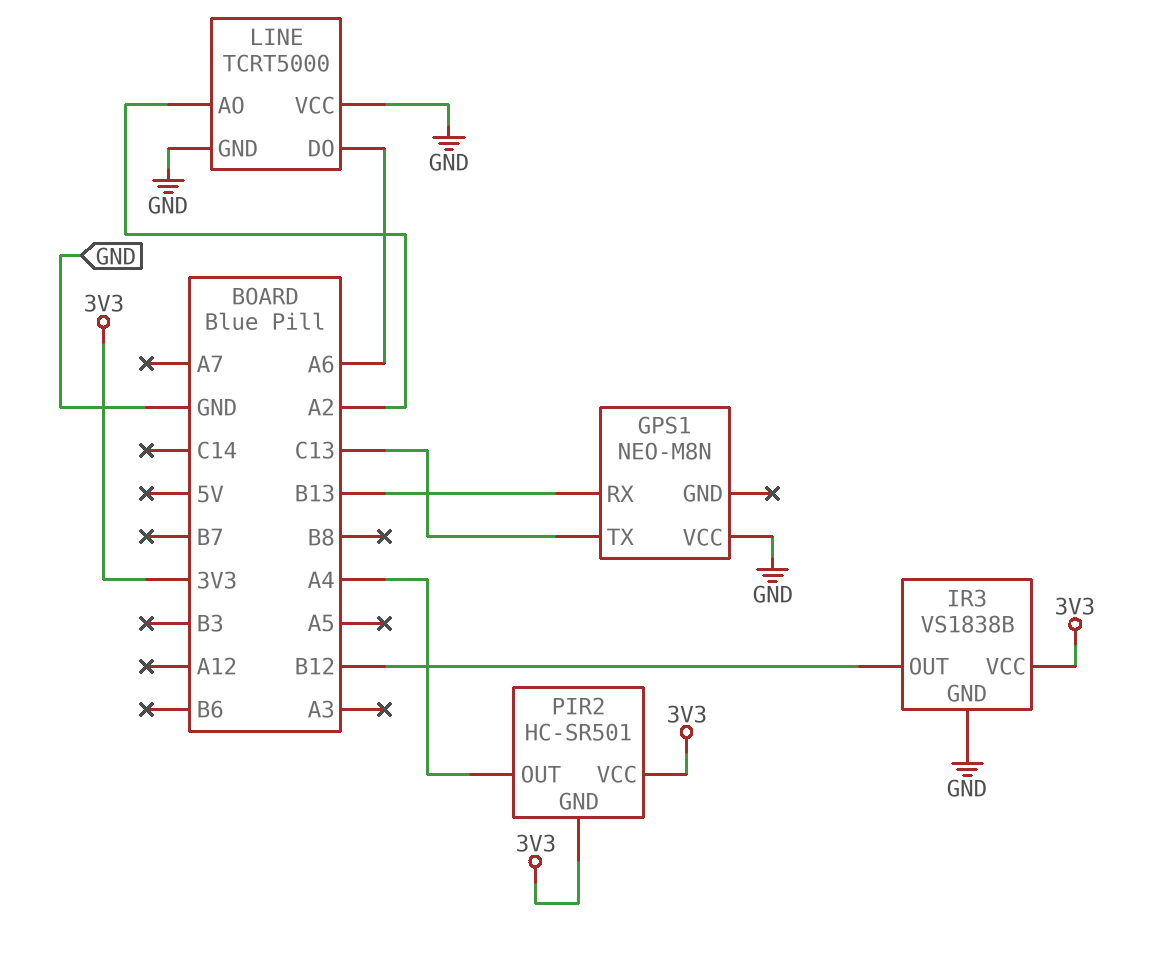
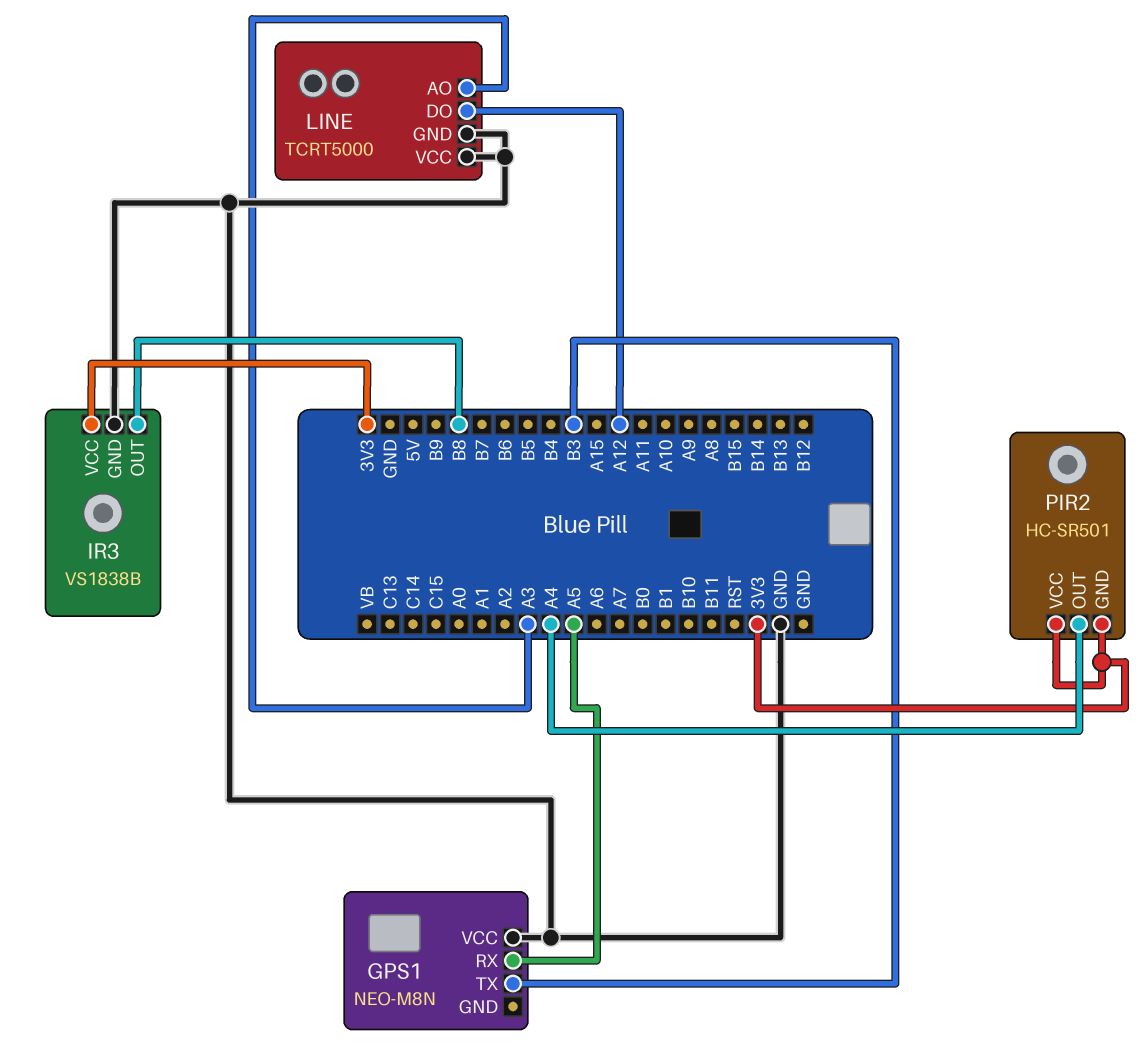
GPS1 pin RX: B13 -> A5
GPS1 pin TX: C13 -> B3
IR3 pin OUT: B12 -> B8
LINE pin AO: A2 -> A3
LINE pin DO: A6 -> A12

